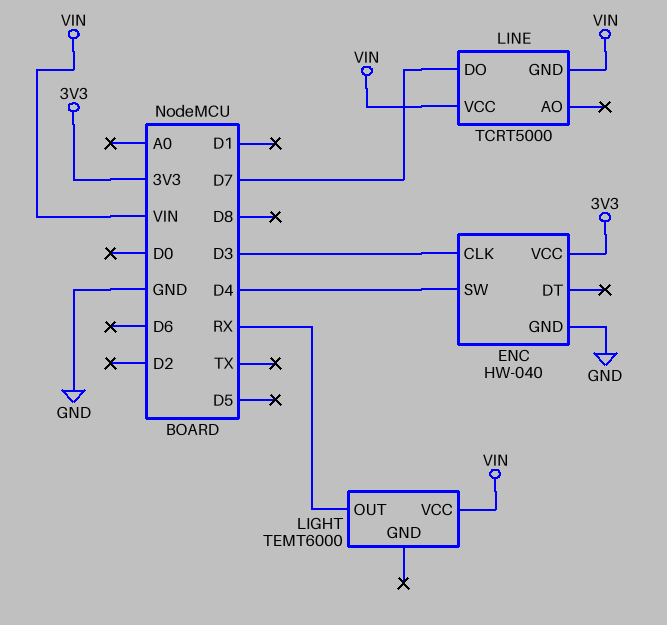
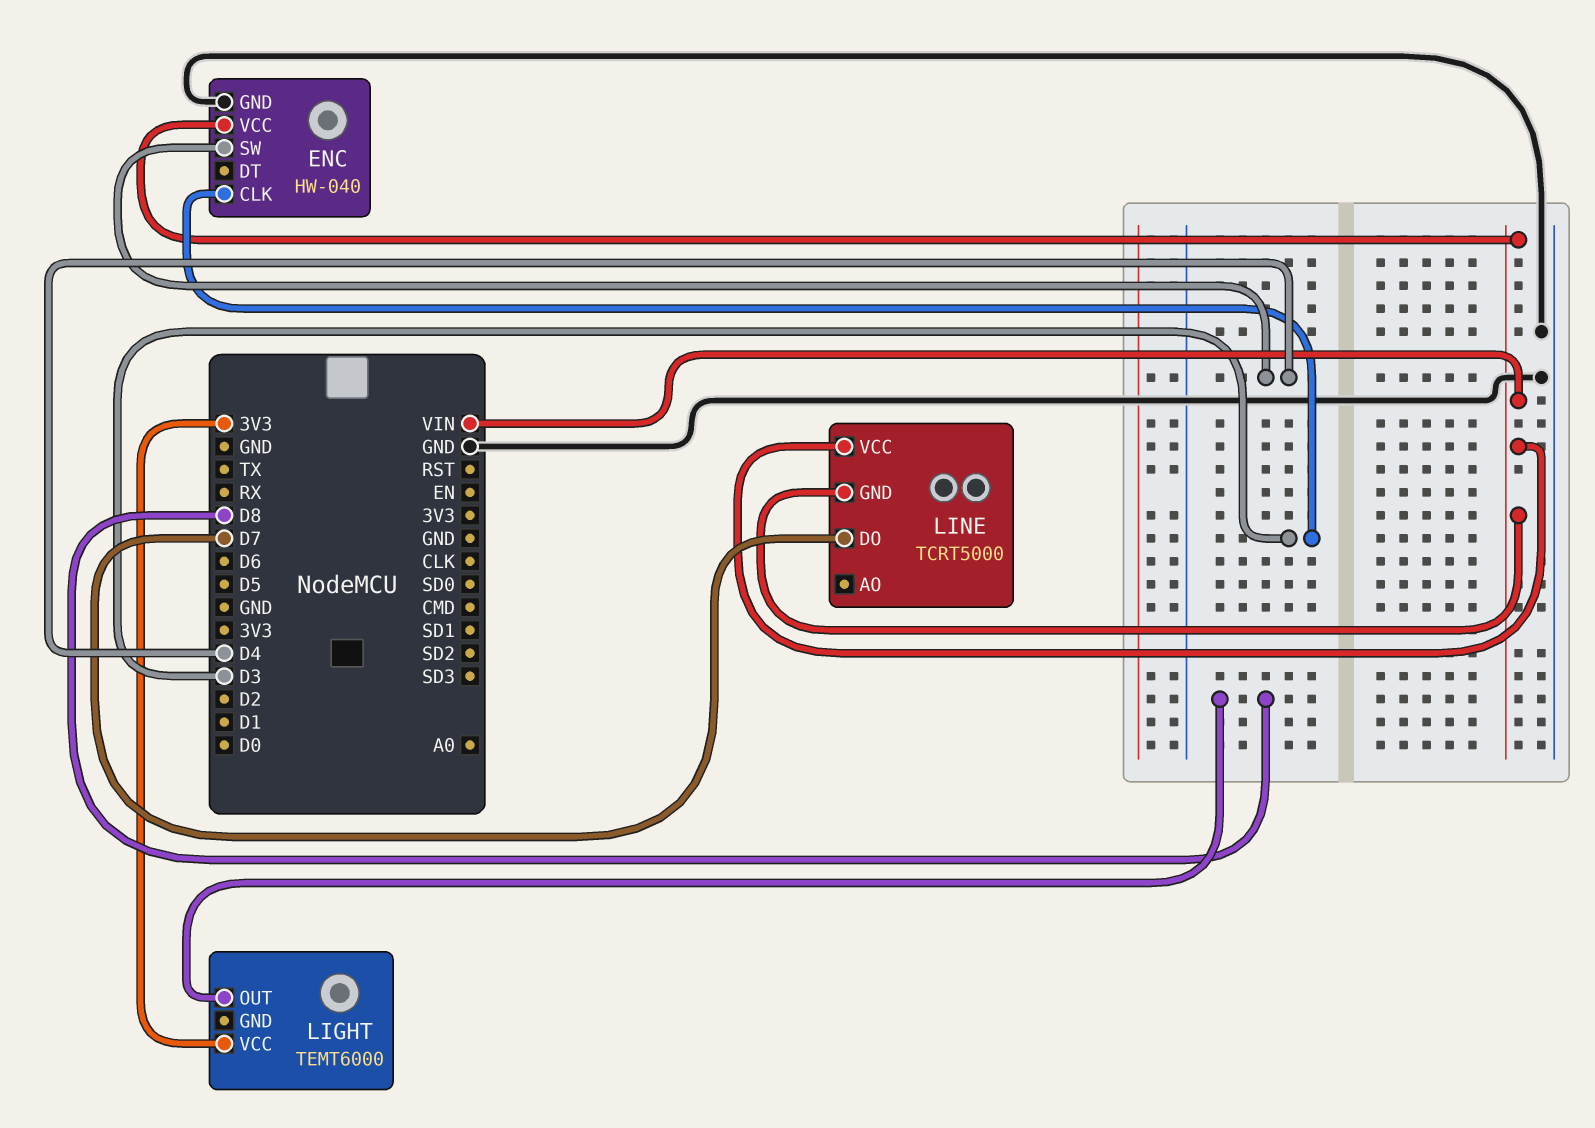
ENC pin VCC: 3V3 -> VIN
LIGHT pin OUT: RX -> D8
LIGHT pin VCC: VIN -> 3V3

